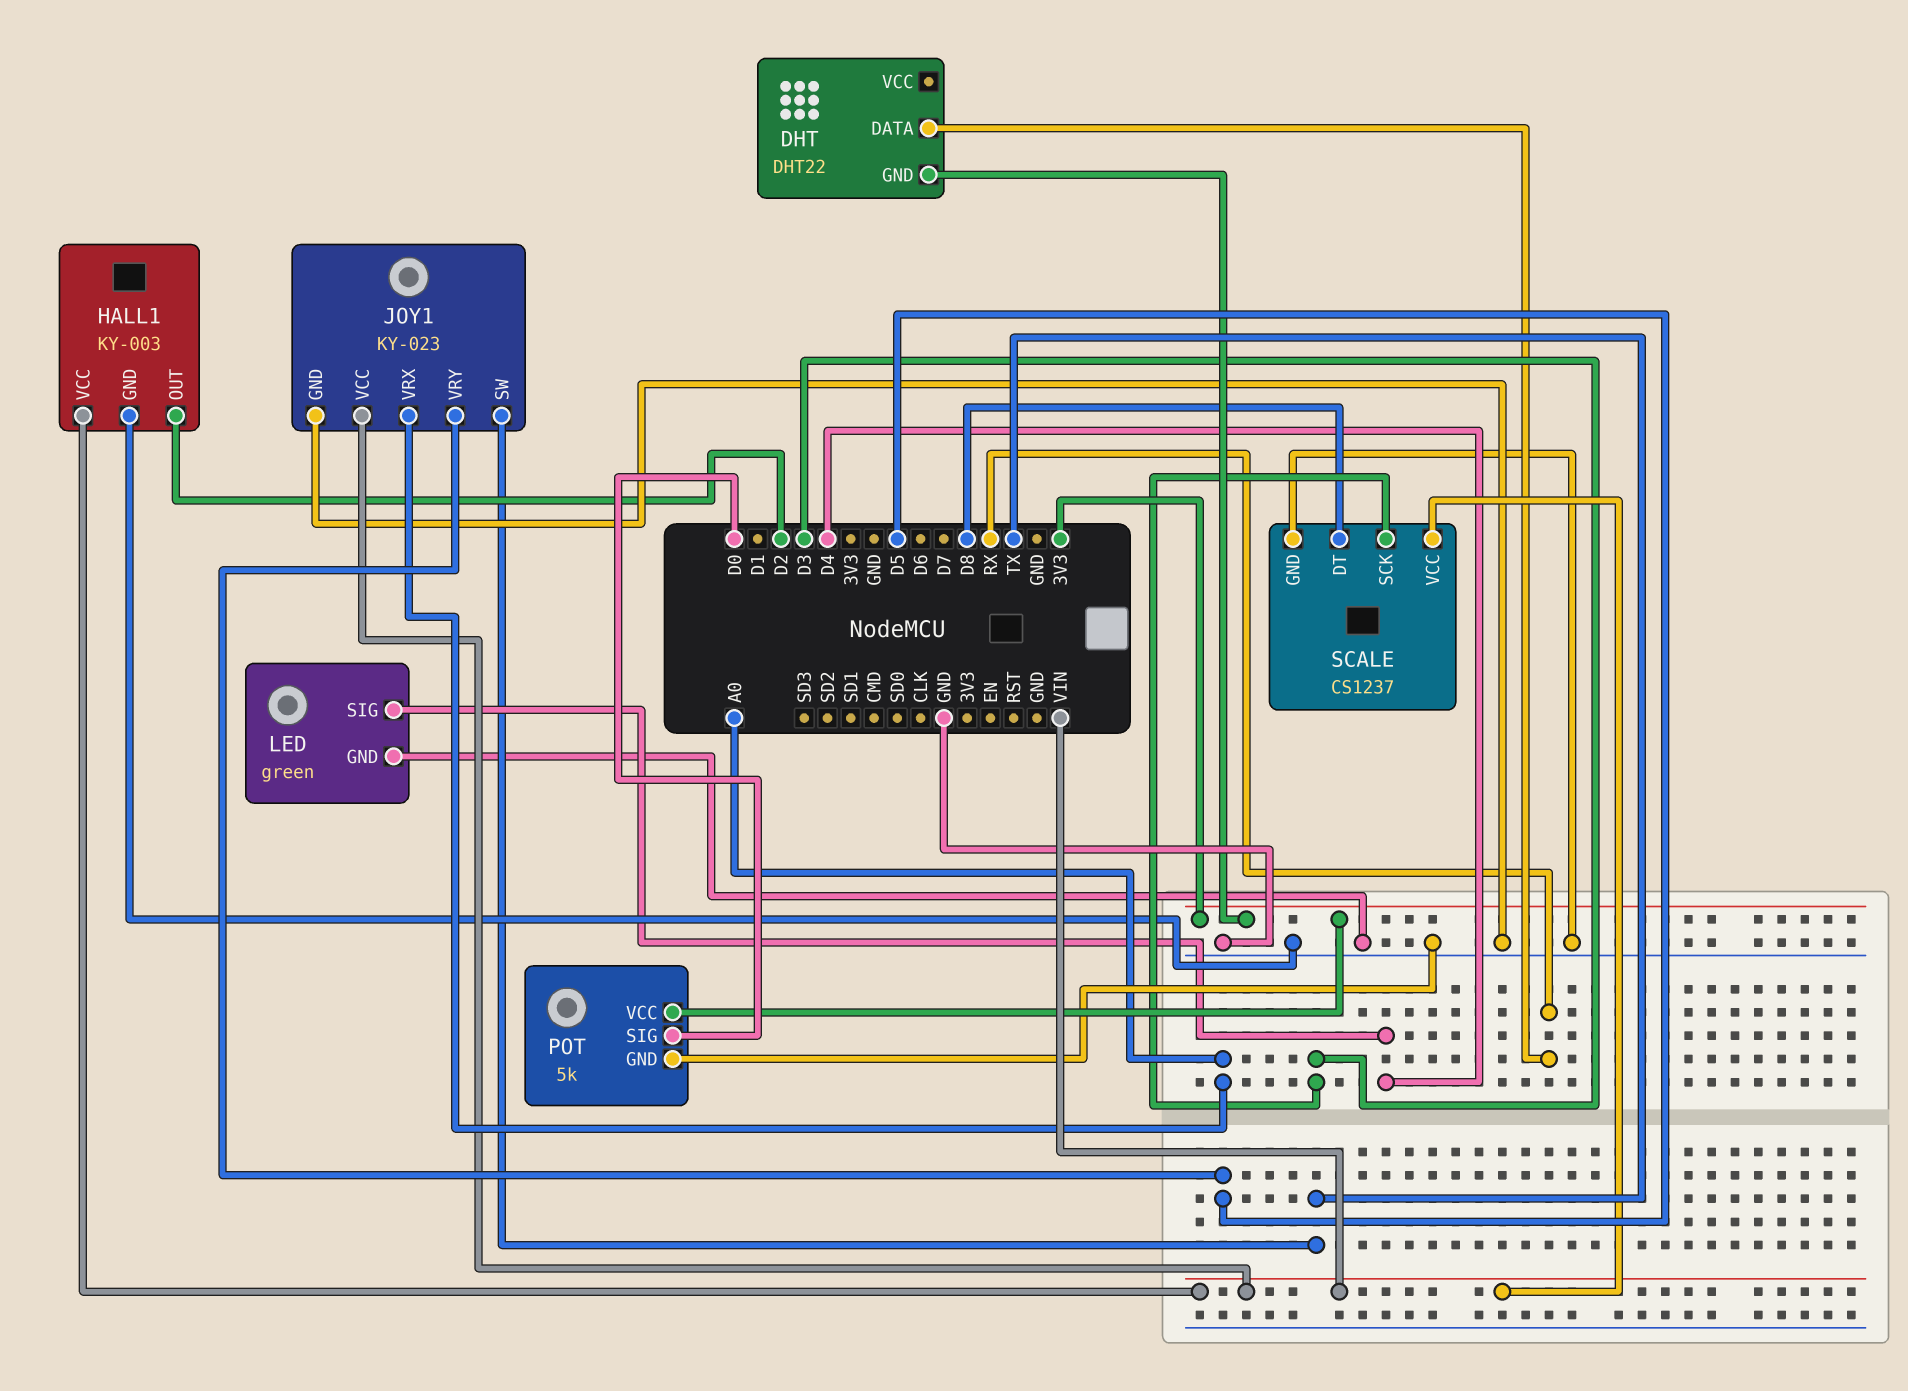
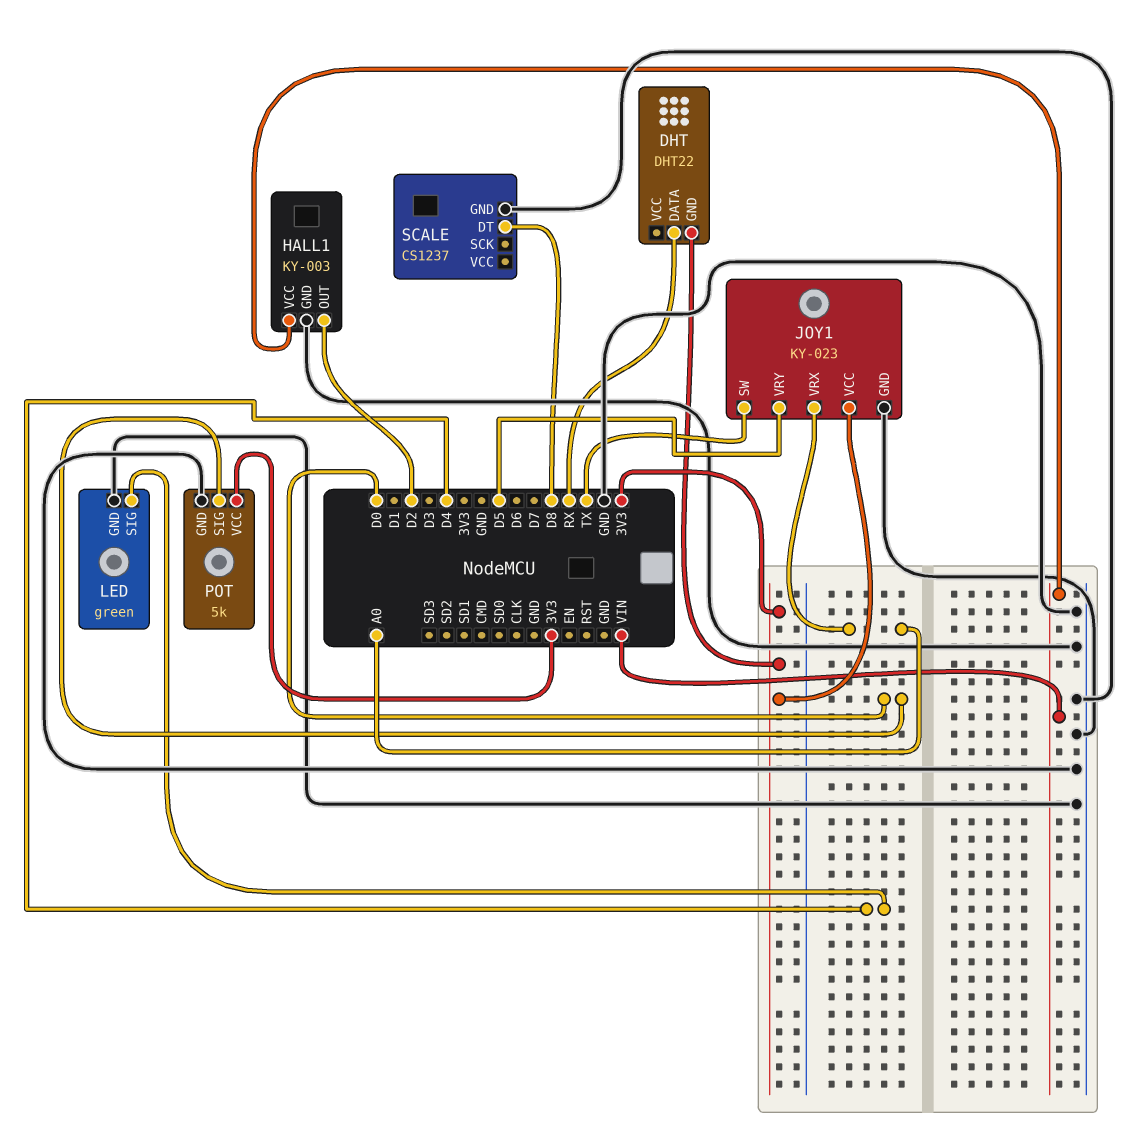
JOY1 pin VCC: VIN -> 3V3
SCALE pin SCK: D3 -> none
SCALE pin VCC: VIN -> none

